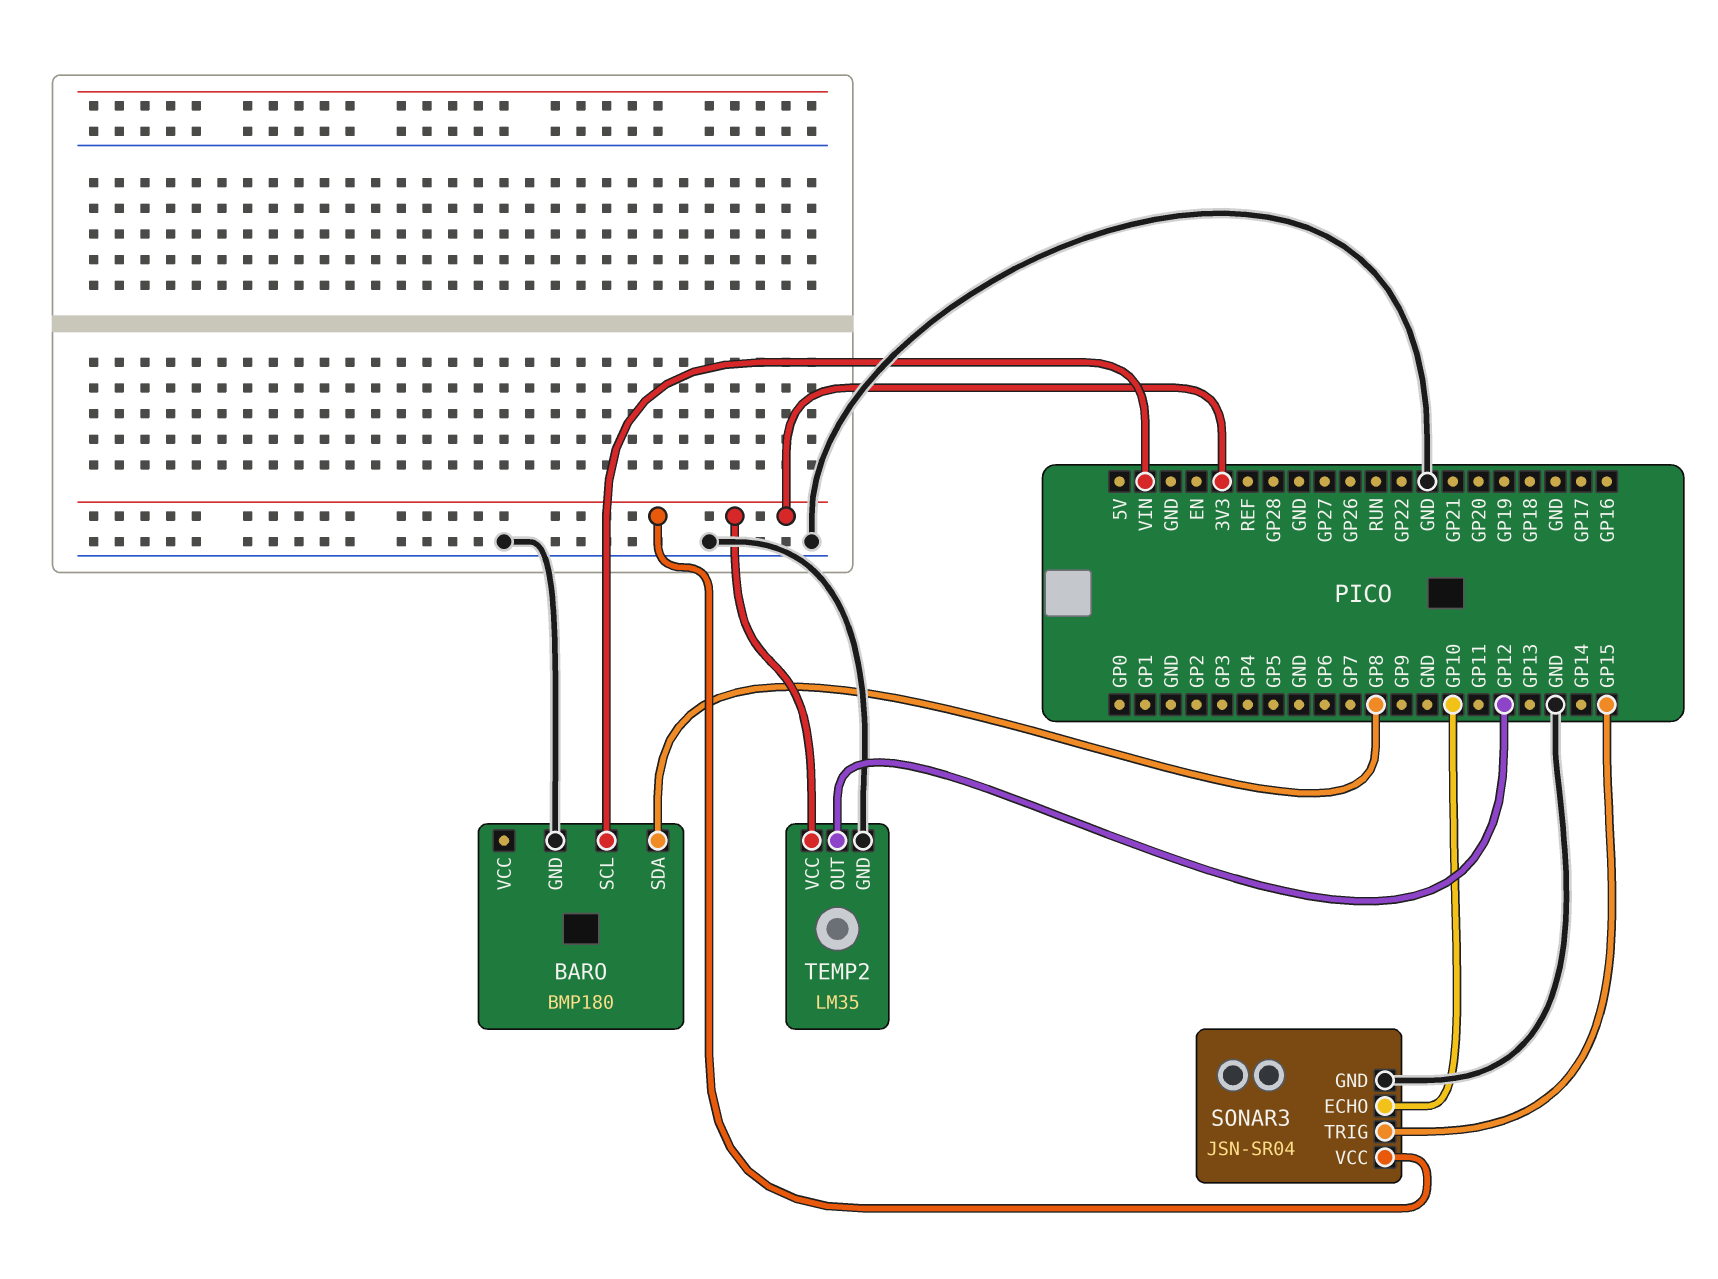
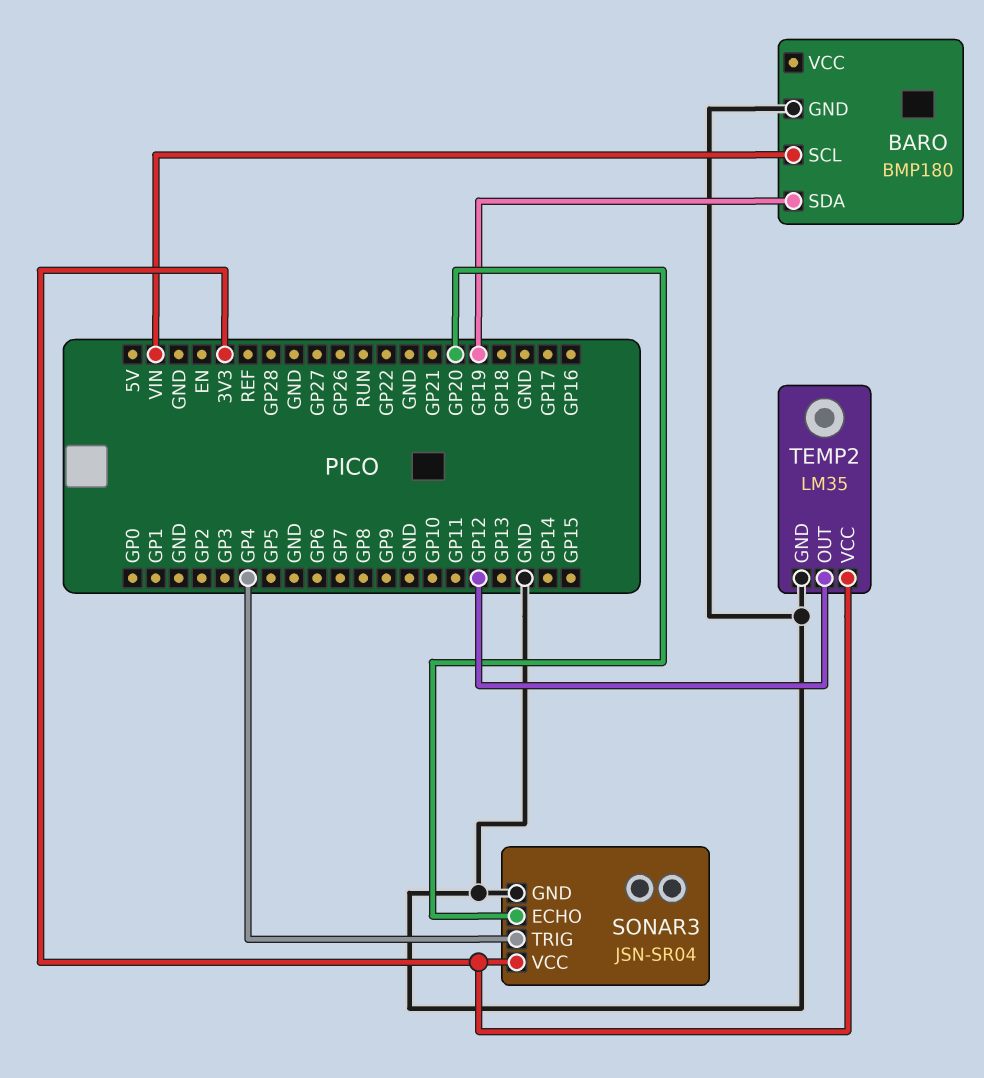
BARO pin SDA: GP8 -> GP19
SONAR3 pin ECHO: GP10 -> GP20
SONAR3 pin TRIG: GP15 -> GP4

